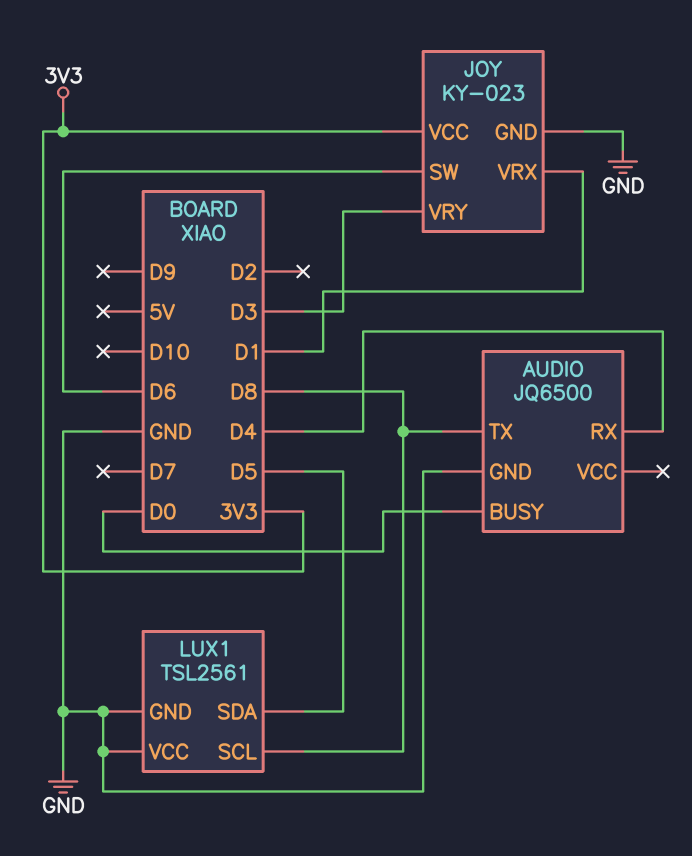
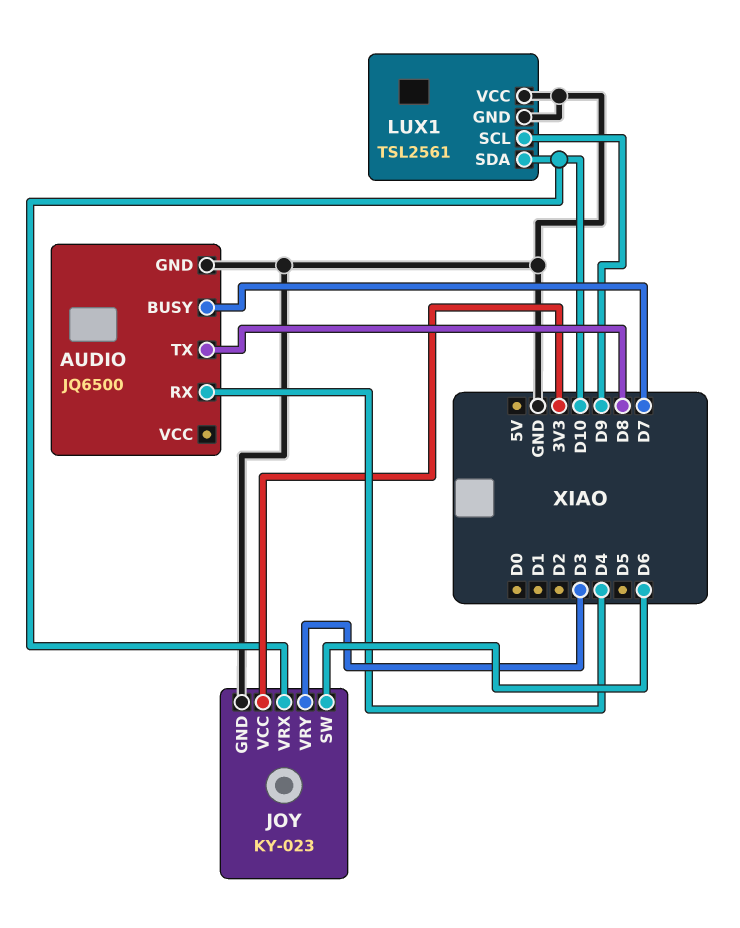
AUDIO pin BUSY: D0 -> D7
JOY pin VRX: D1 -> D10
LUX1 pin SCL: D8 -> D9
LUX1 pin SDA: D5 -> D10

